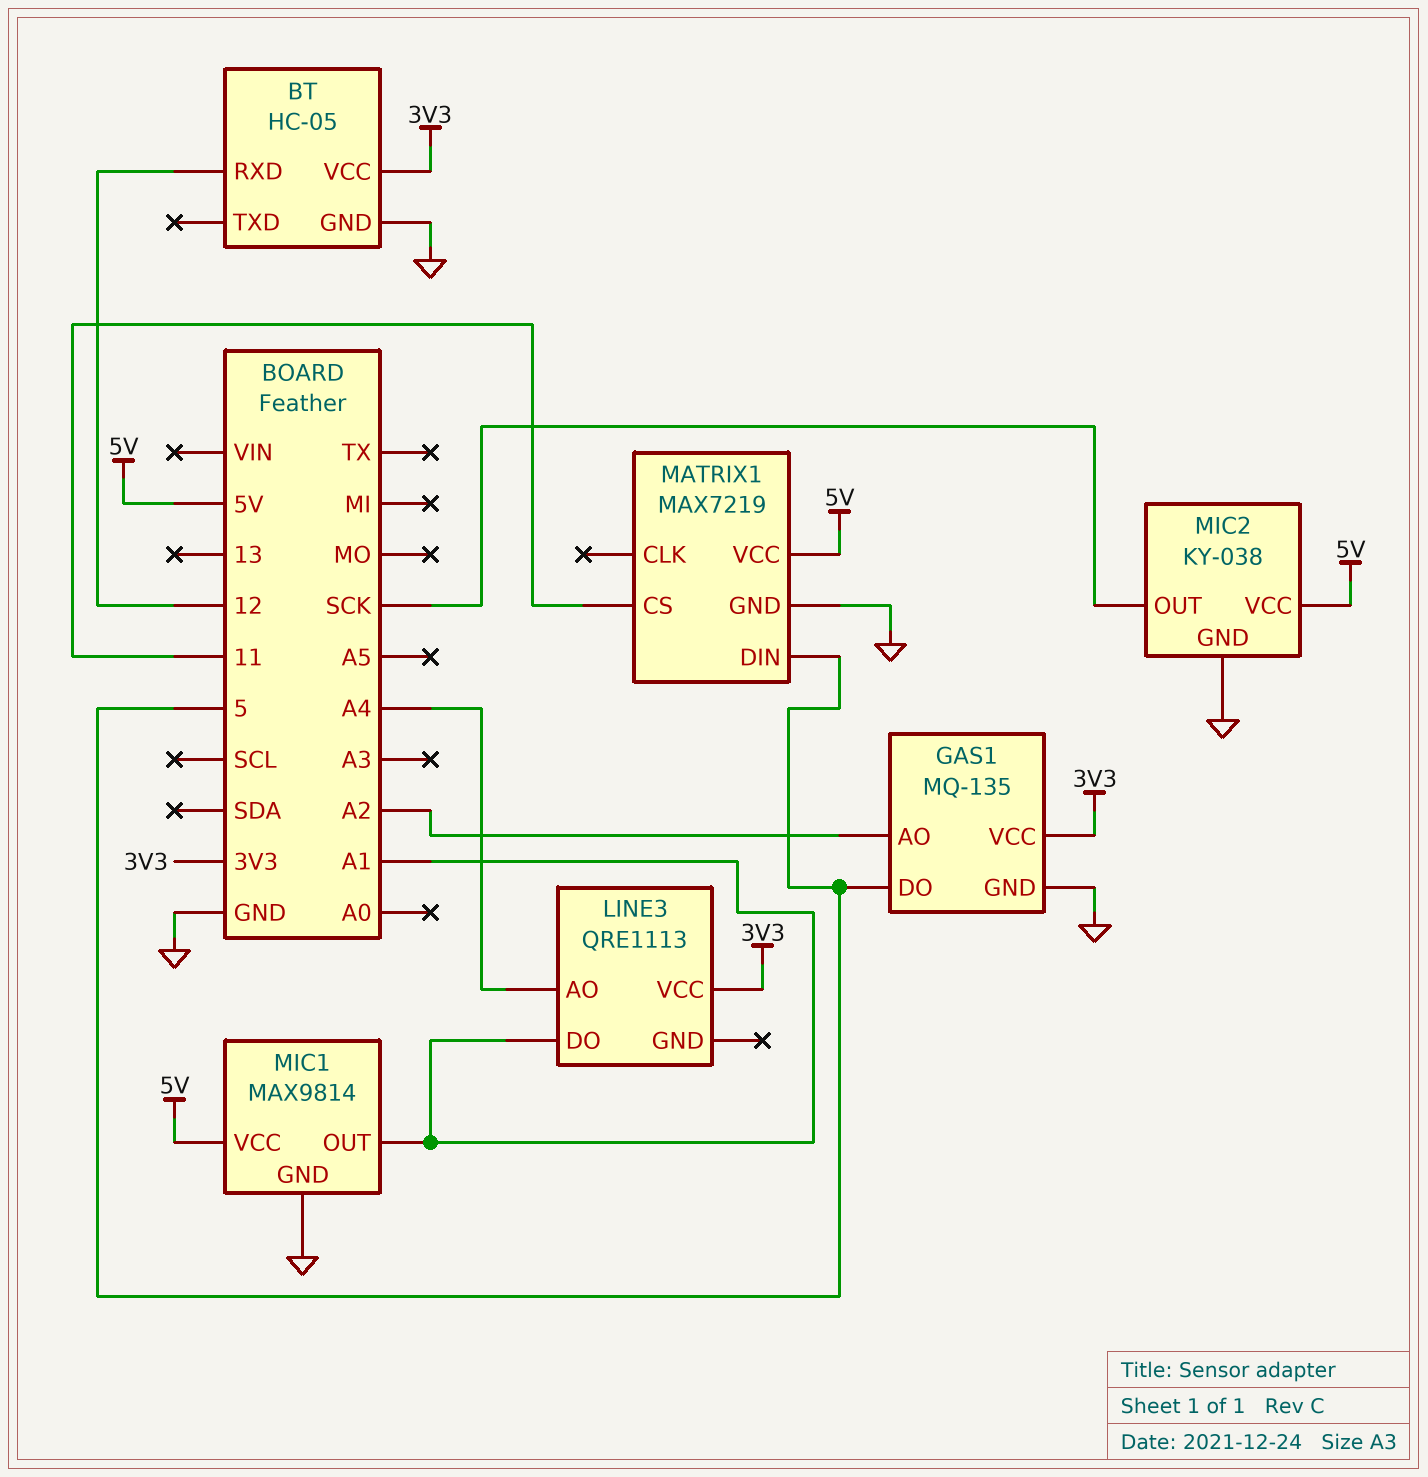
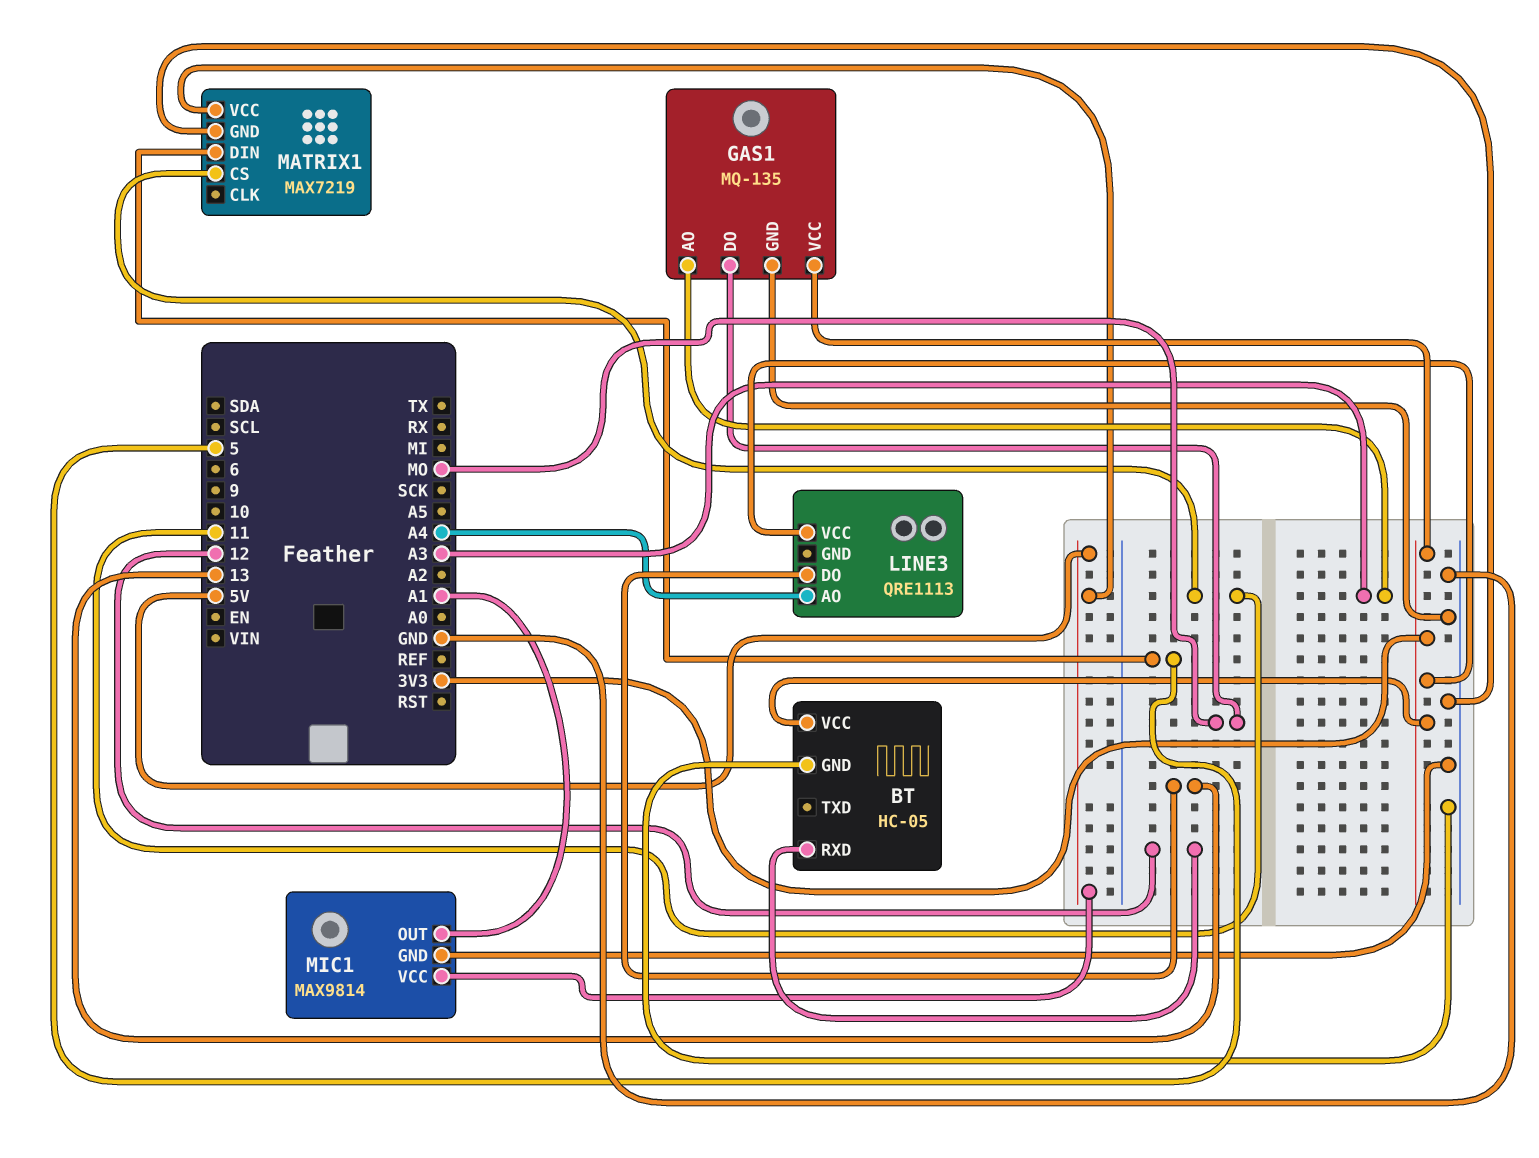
GAS1 pin AO: A2 -> A3
GAS1 pin DO: 5 -> MO
LINE3 pin DO: A1 -> 13
MIC2: KY-038 -> none
MIC2 pin GND: GND -> none
MIC2 pin OUT: SCK -> none
MIC2 pin VCC: 5V -> none

